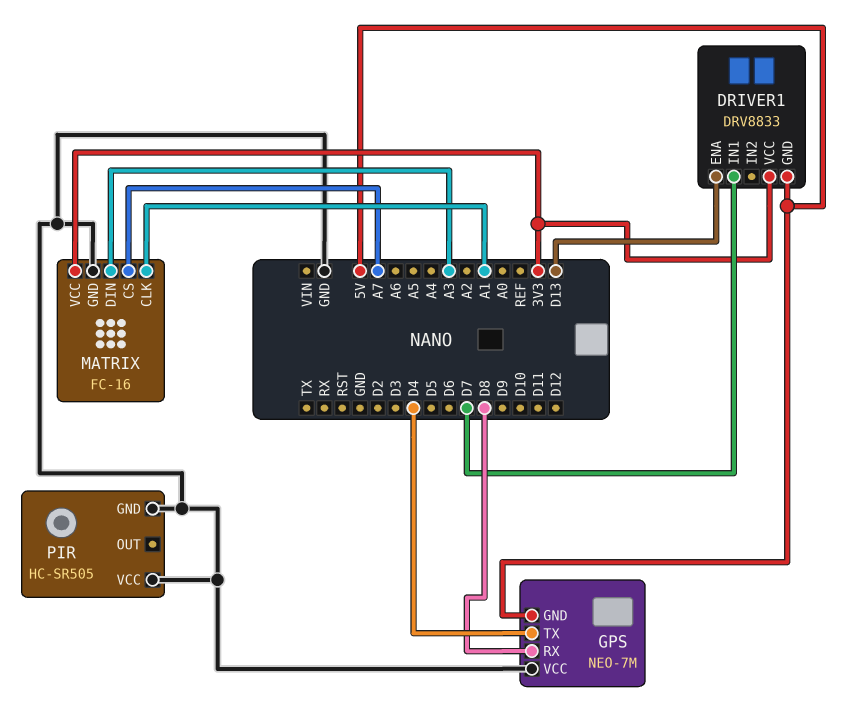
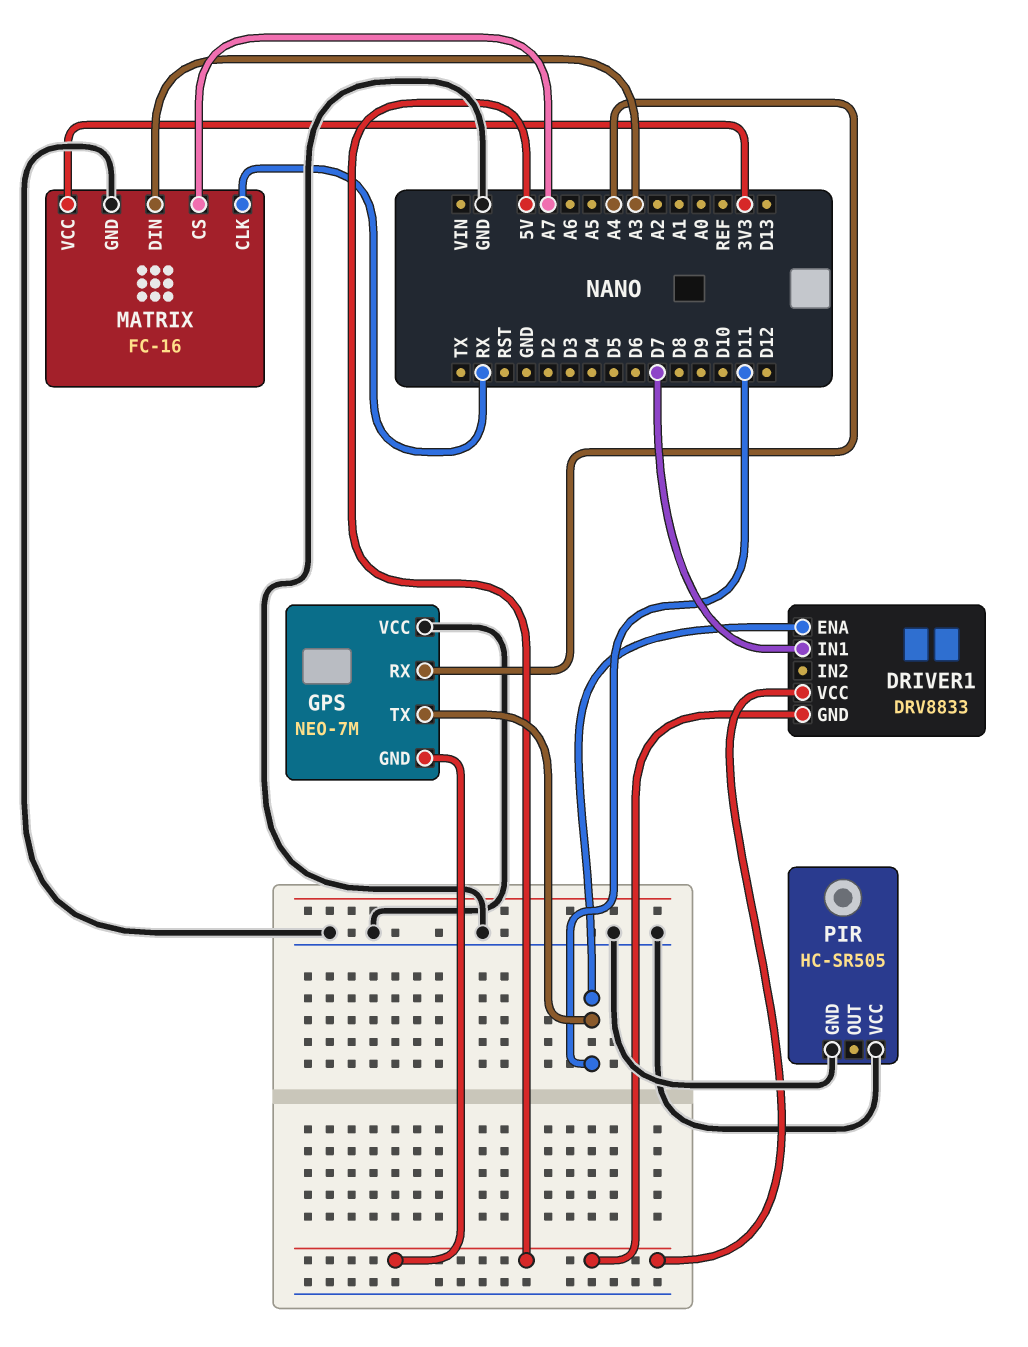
DRIVER1 pin ENA: D13 -> D11
DRIVER1 pin VCC: 3V3 -> 5V
GPS pin RX: D8 -> A4
GPS pin TX: D4 -> D11
MATRIX pin CLK: A1 -> RX

